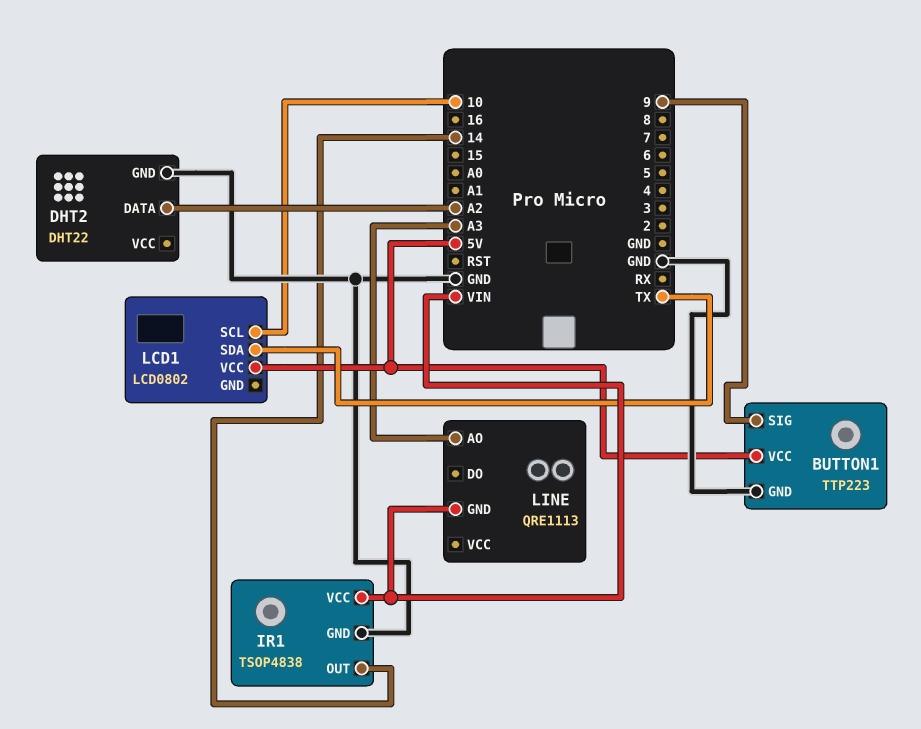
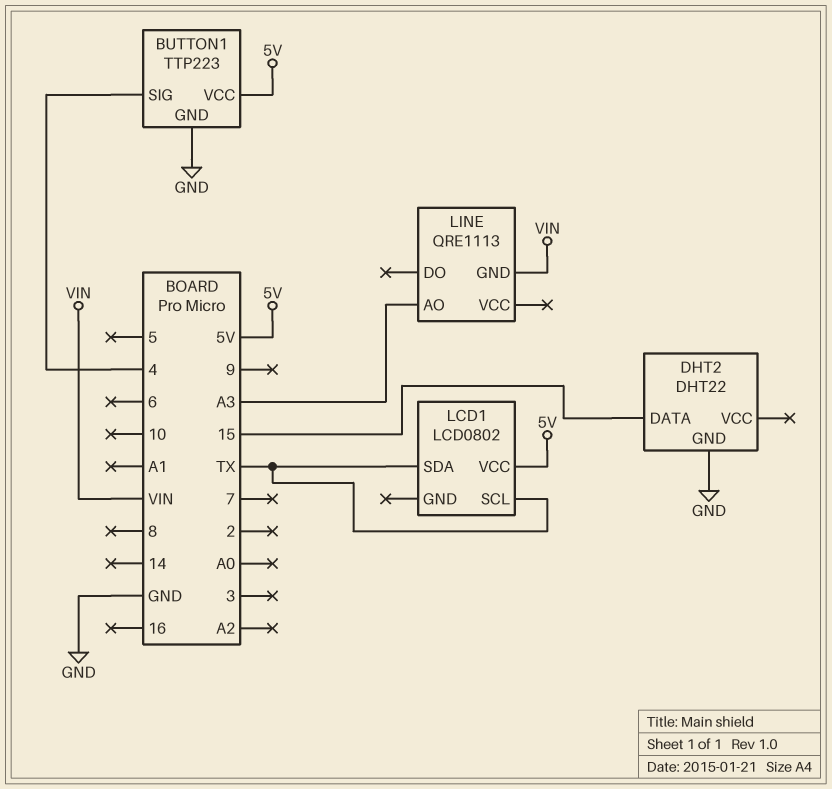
BUTTON1 pin SIG: 9 -> 4
DHT2 pin DATA: A2 -> 15
IR1: TSOP4838 -> none
IR1 pin GND: GND -> none
IR1 pin OUT: 14 -> none
IR1 pin VCC: VIN -> none
LCD1 pin SCL: 10 -> TX

